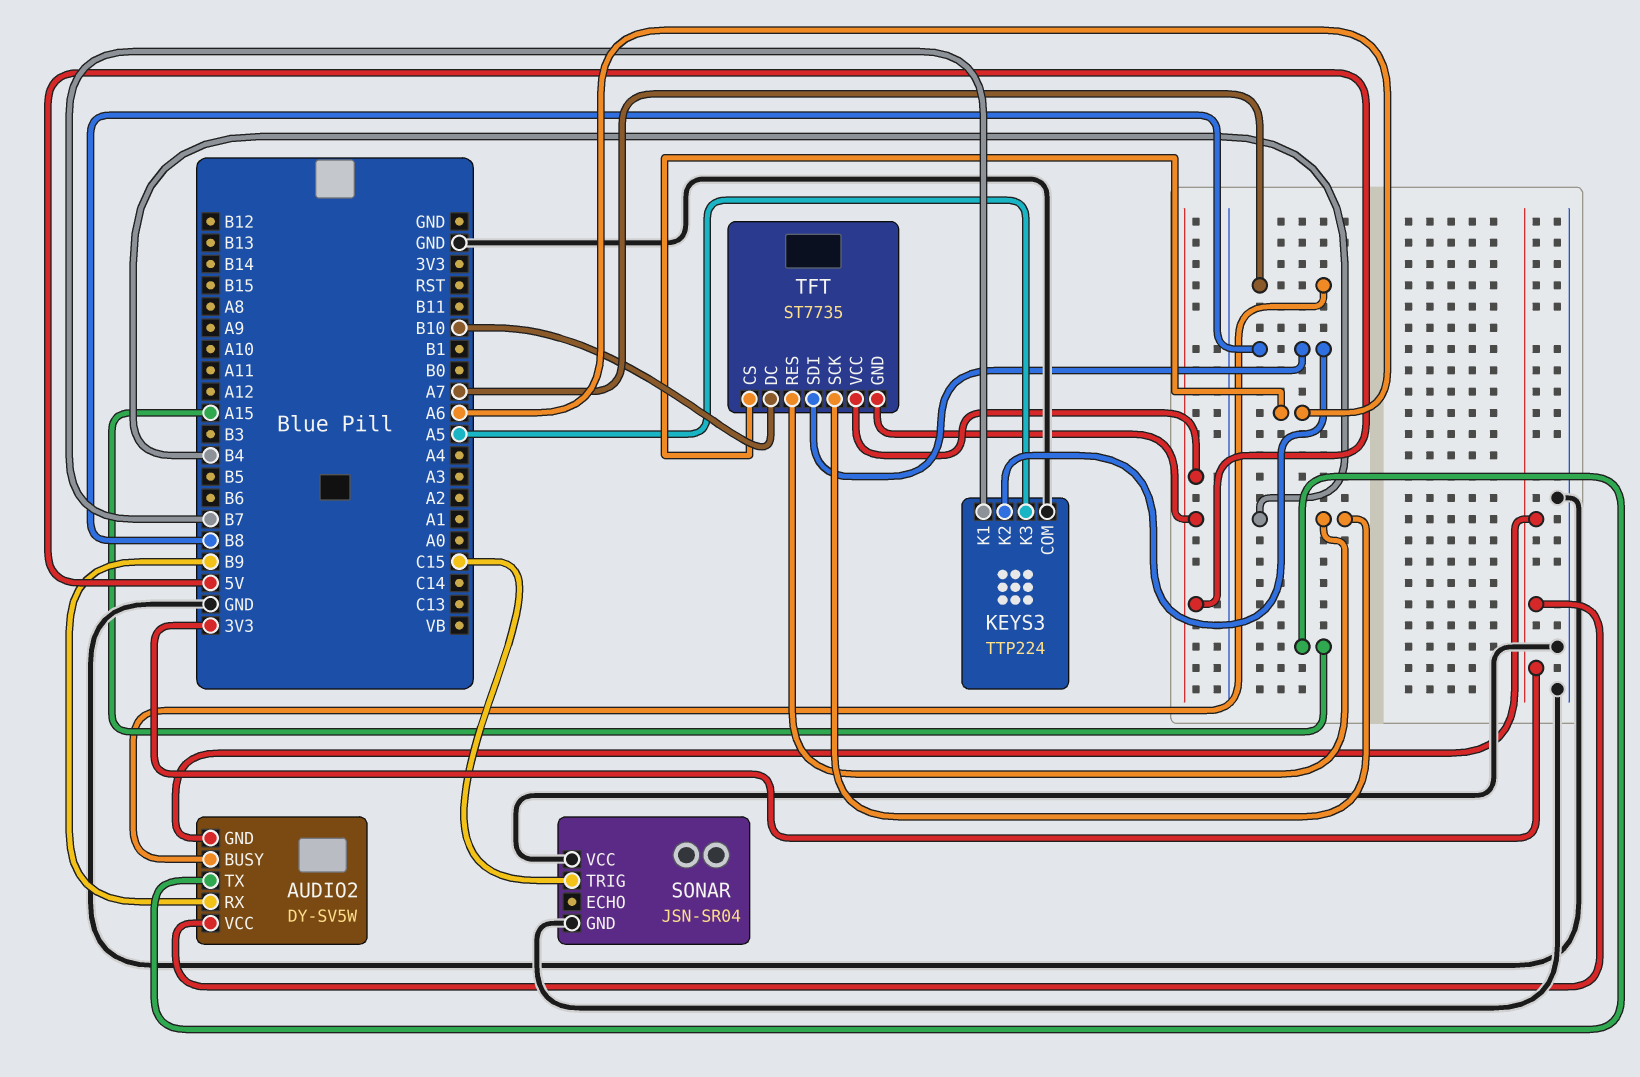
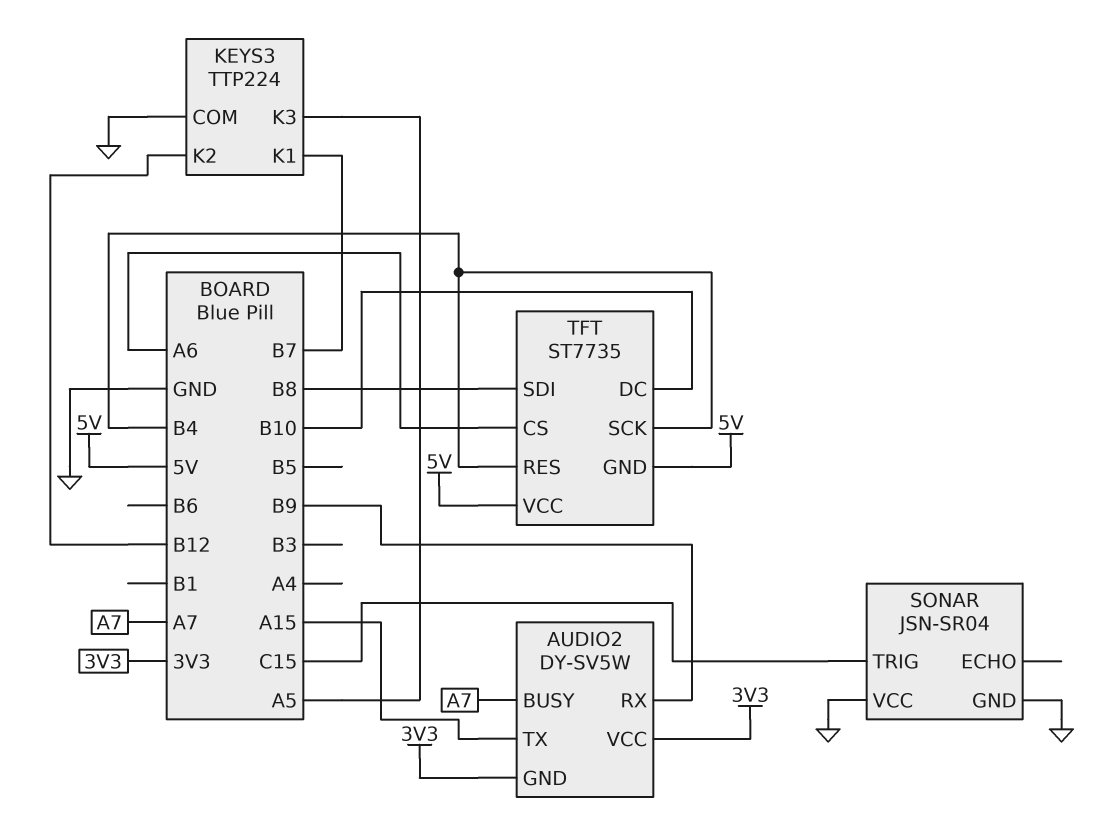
KEYS3 pin K2: B8 -> B12

